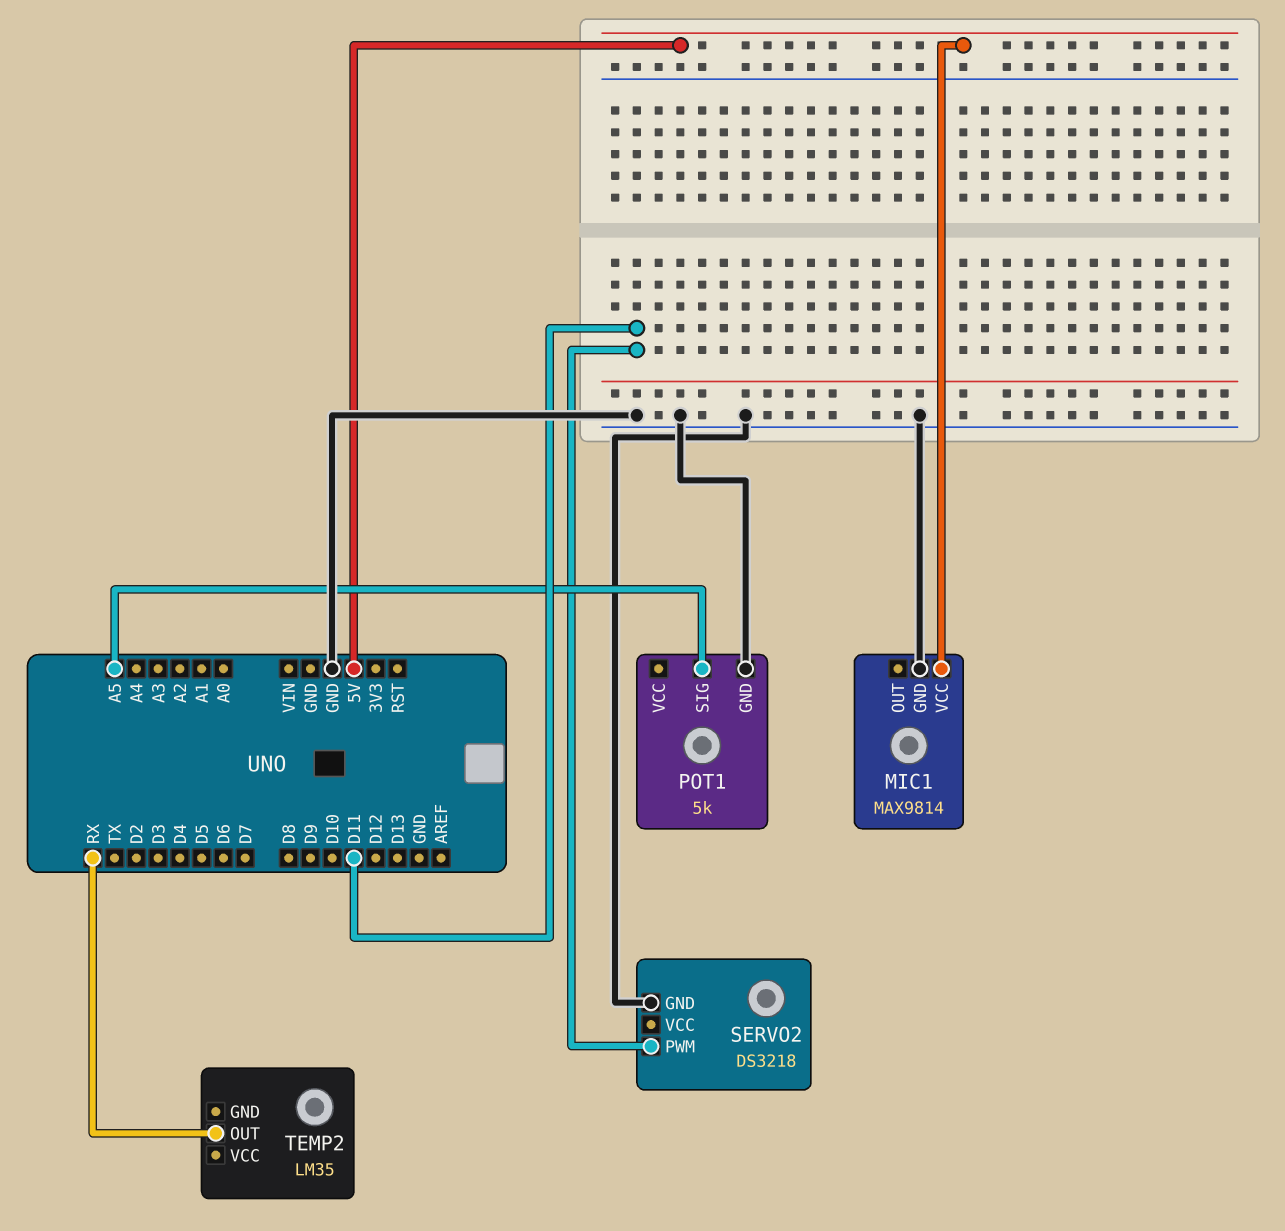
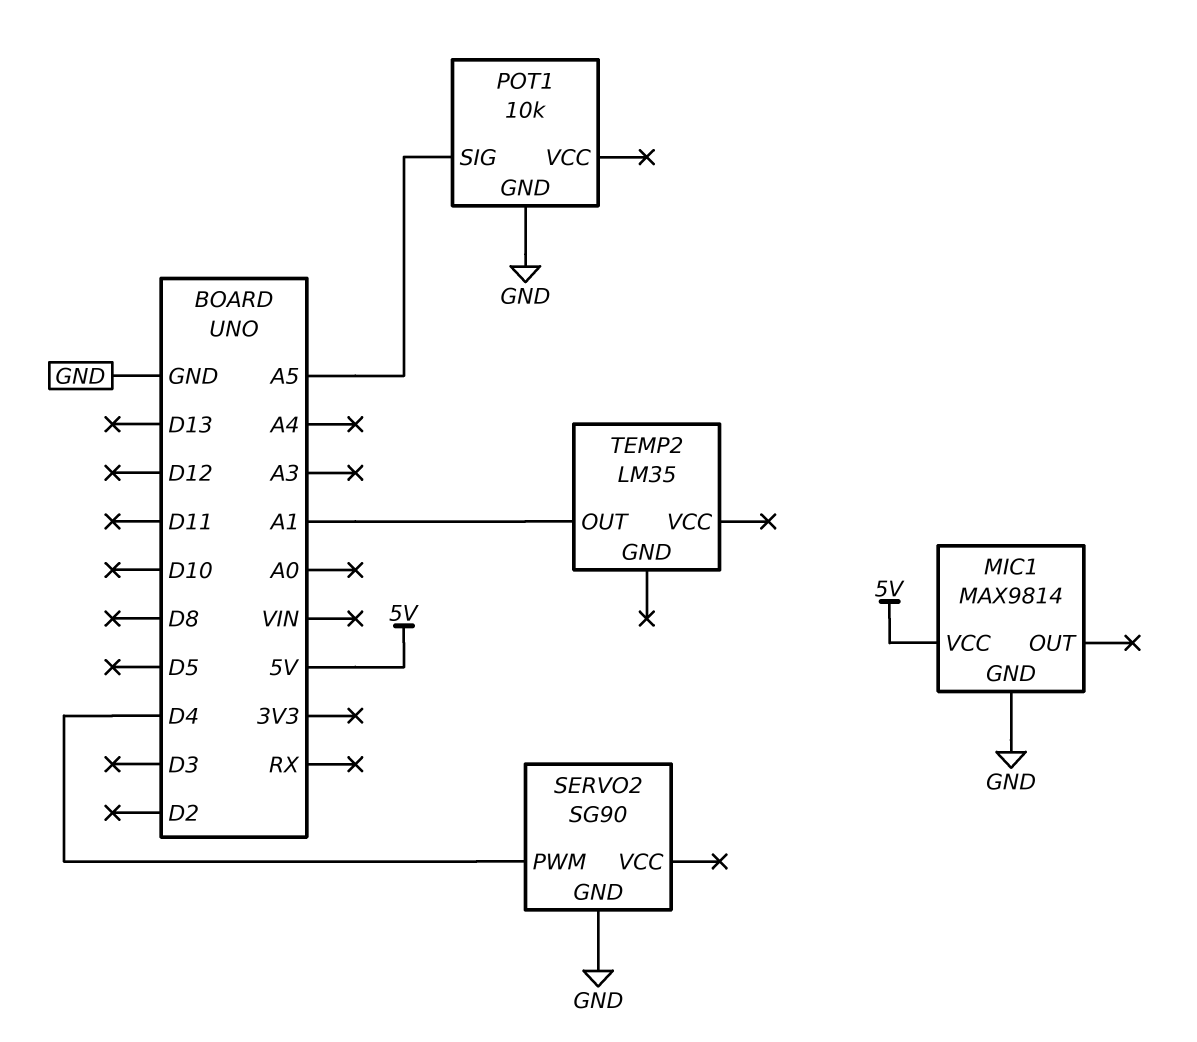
POT1: 5k -> 10k
SERVO2: DS3218 -> SG90
SERVO2 pin PWM: D11 -> D4
TEMP2 pin OUT: RX -> A1

